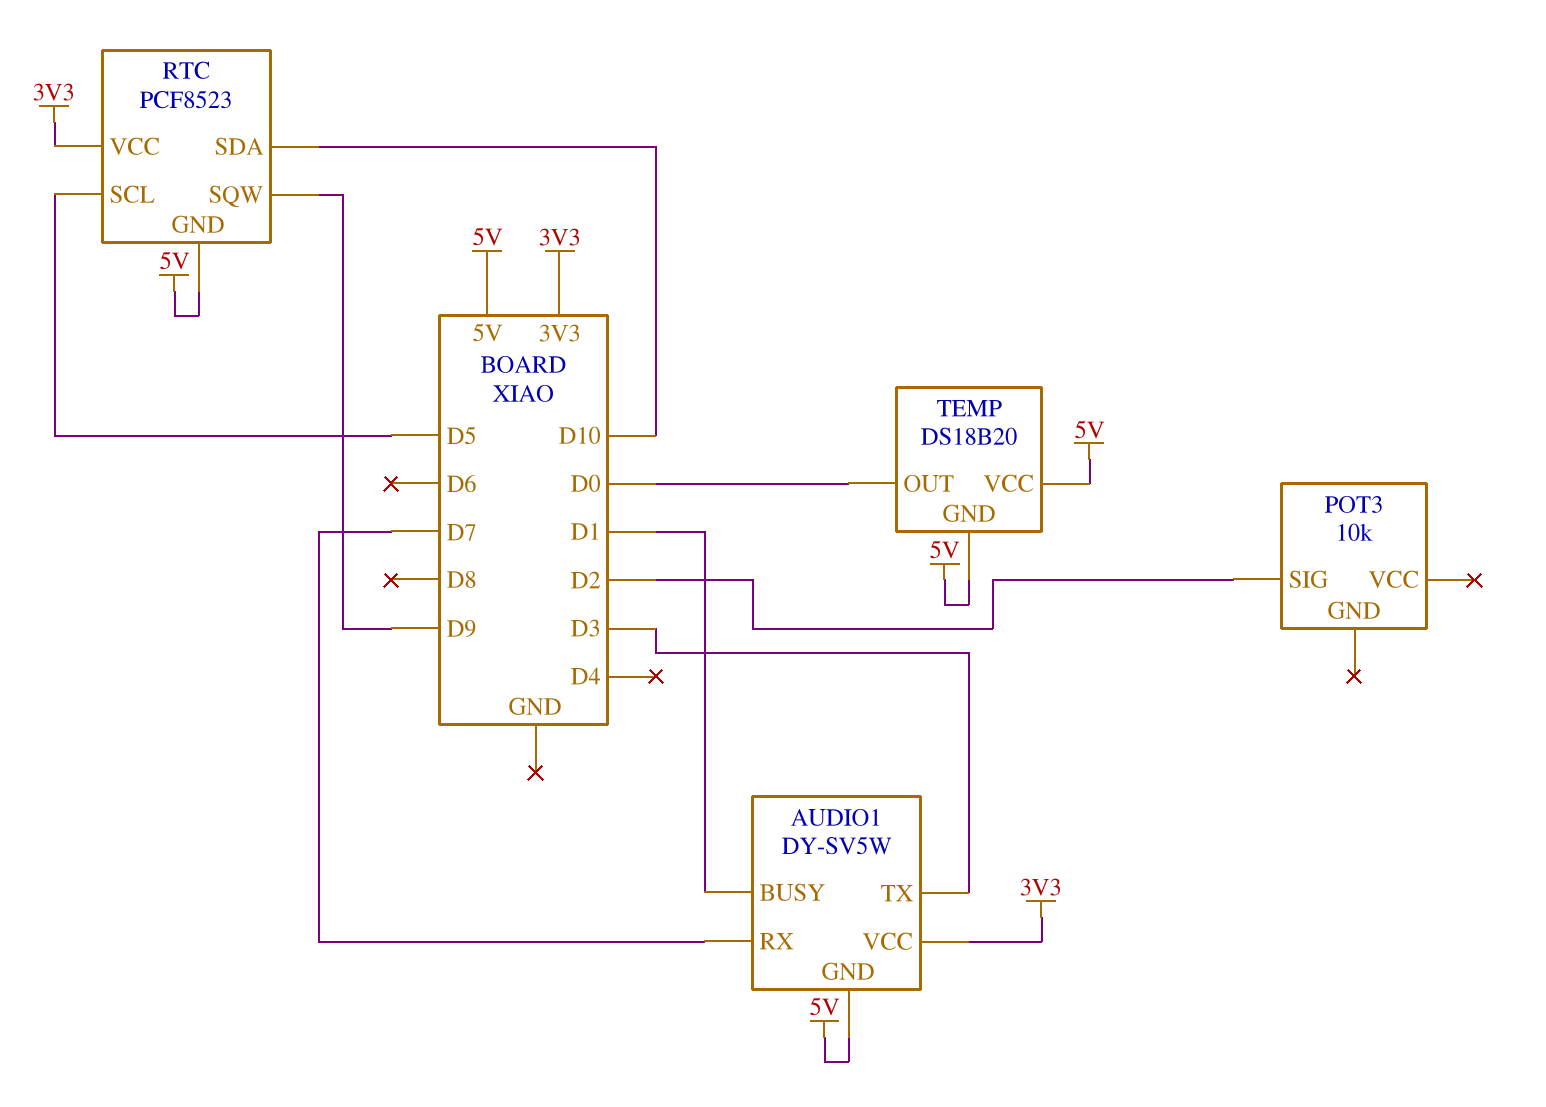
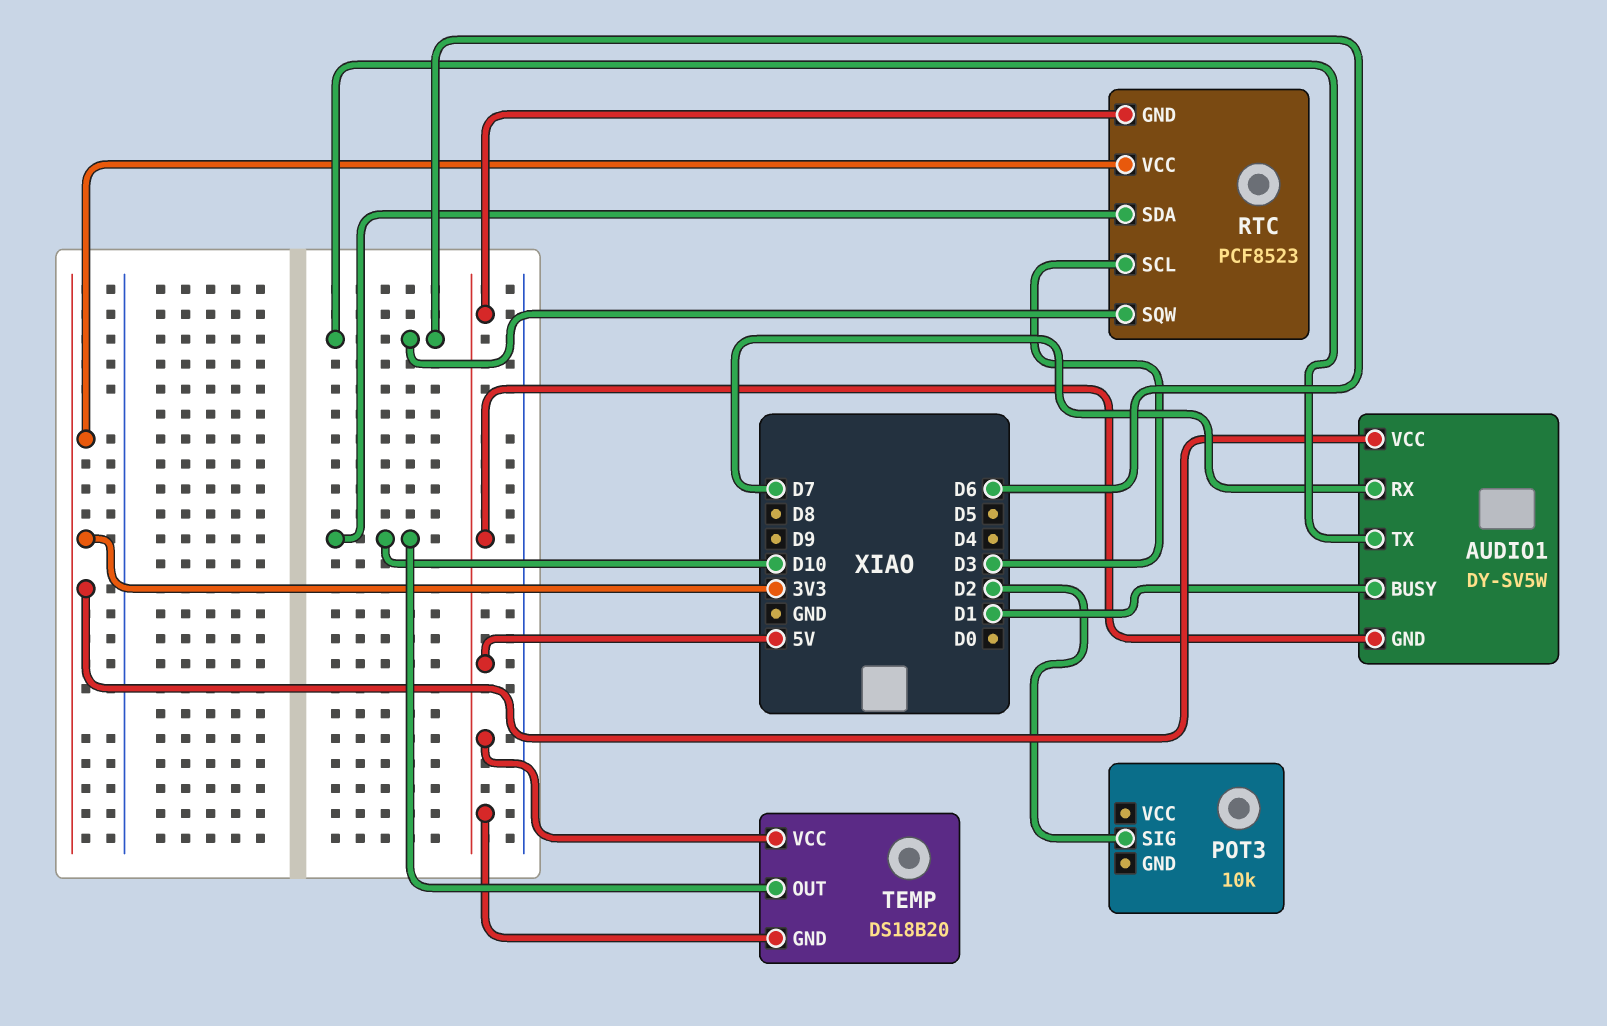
AUDIO1 pin TX: D3 -> D6
RTC pin SCL: D5 -> D3
RTC pin SQW: D9 -> D6
TEMP pin OUT: D0 -> D10

